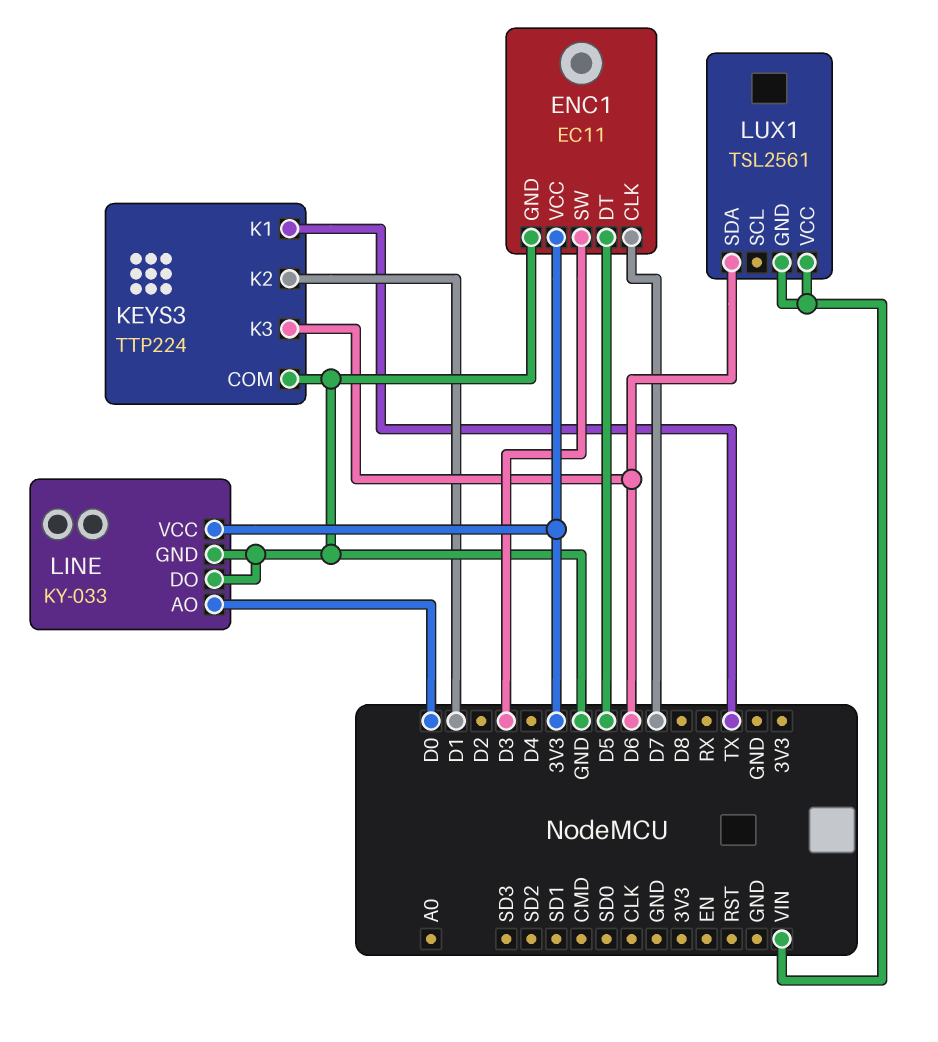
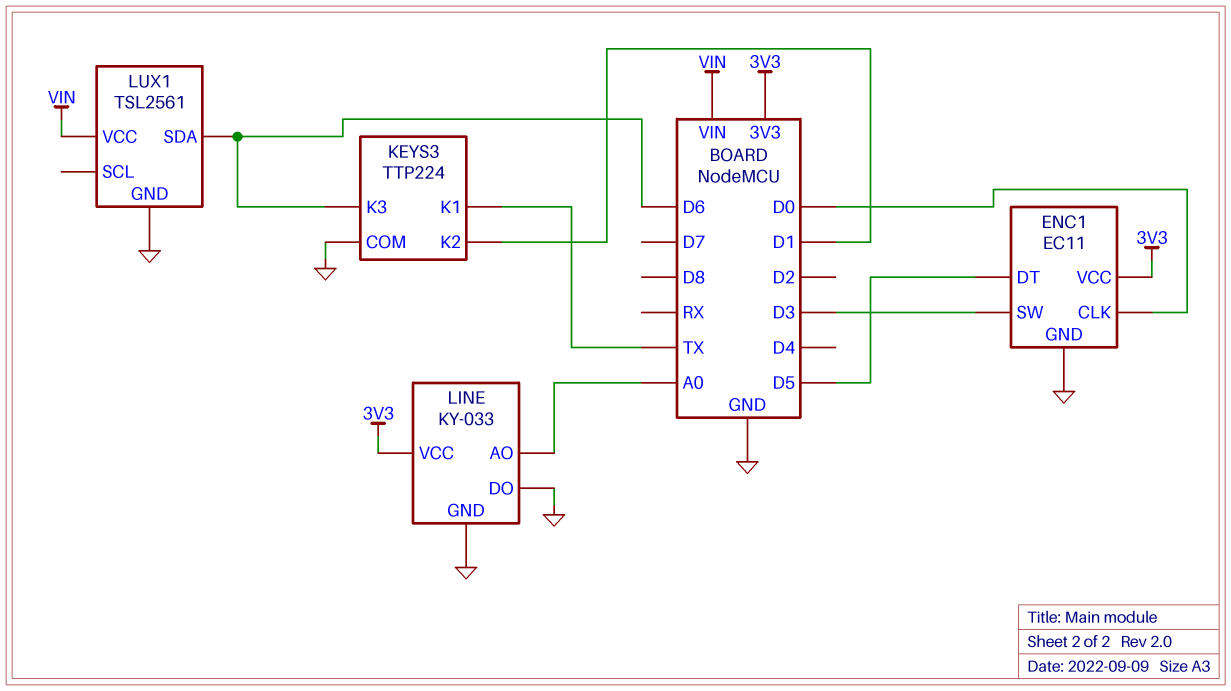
ENC1 pin CLK: D7 -> D0
LINE pin AO: D0 -> A0
LUX1 pin GND: VIN -> GND

